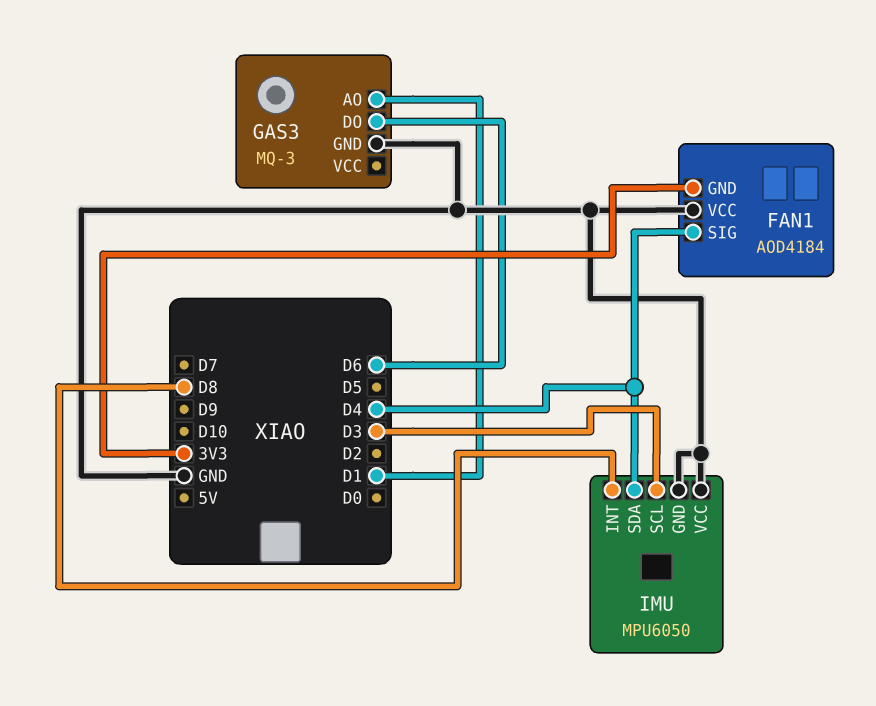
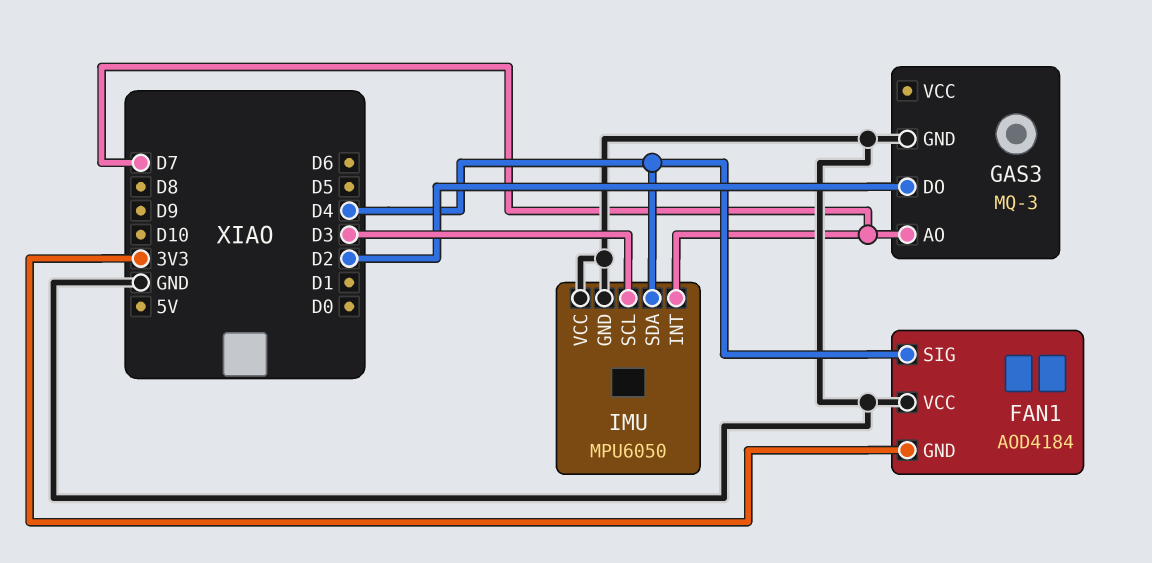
GAS3 pin AO: D1 -> D7
GAS3 pin DO: D6 -> D2
IMU pin INT: D8 -> D7

